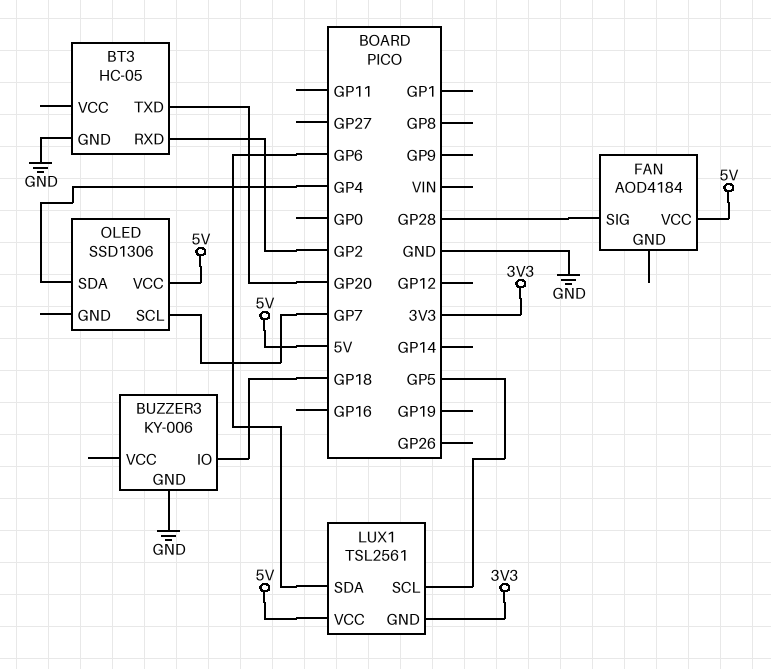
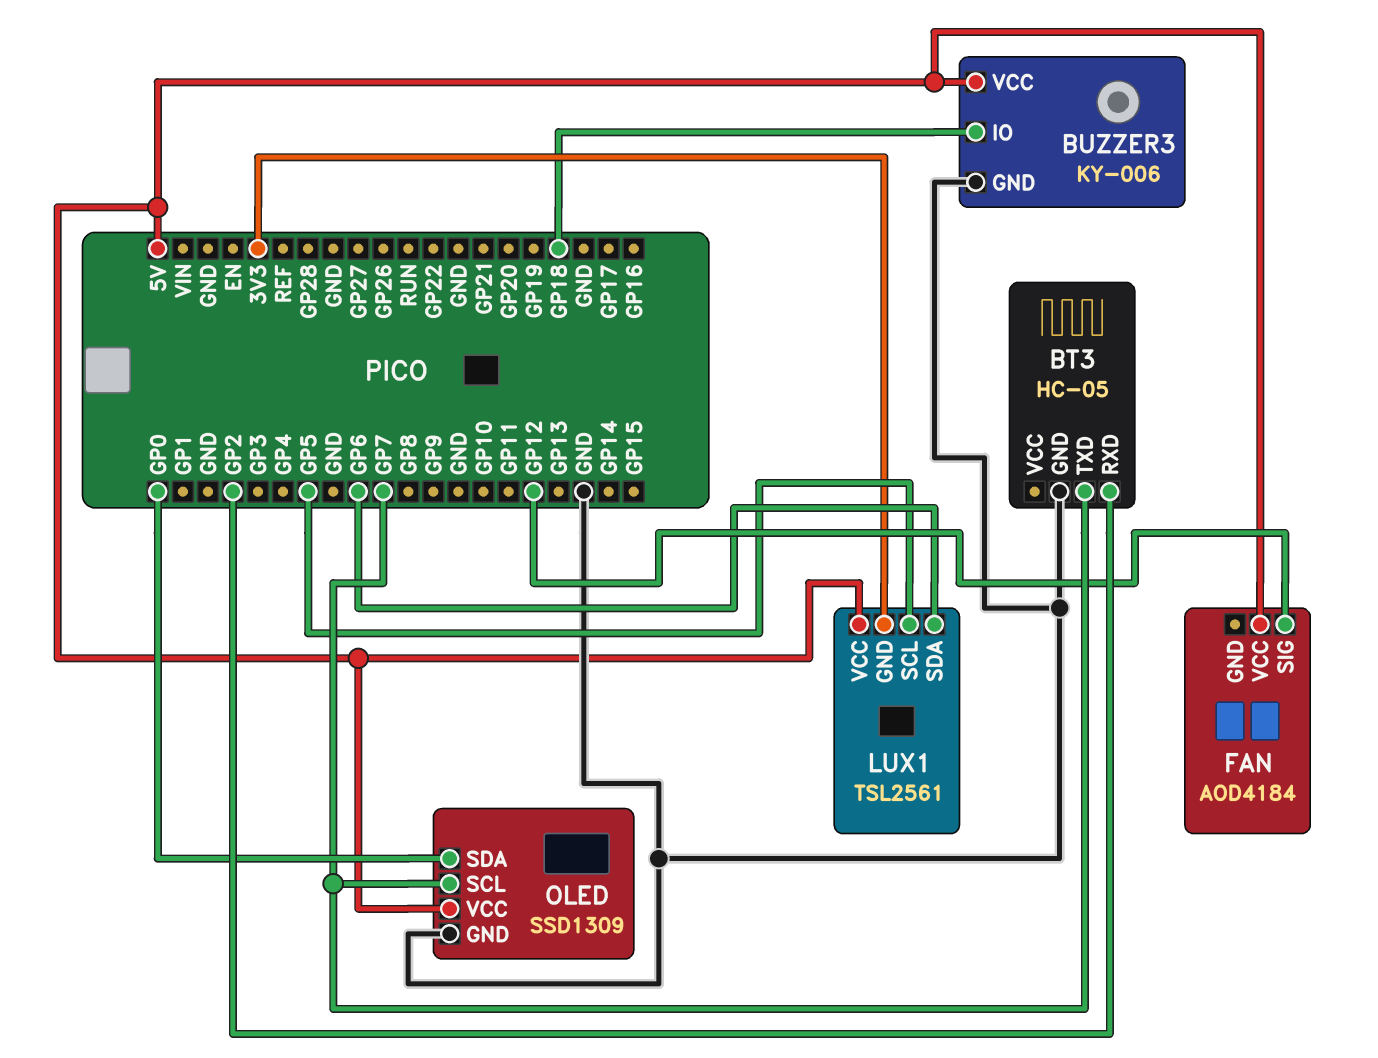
BT3 pin TXD: GP20 -> GP7
BUZZER3 pin VCC: none -> 5V
FAN pin SIG: GP28 -> GP12
OLED: SSD1306 -> SSD1309
OLED pin GND: none -> GND
OLED pin SDA: GP4 -> GP0

